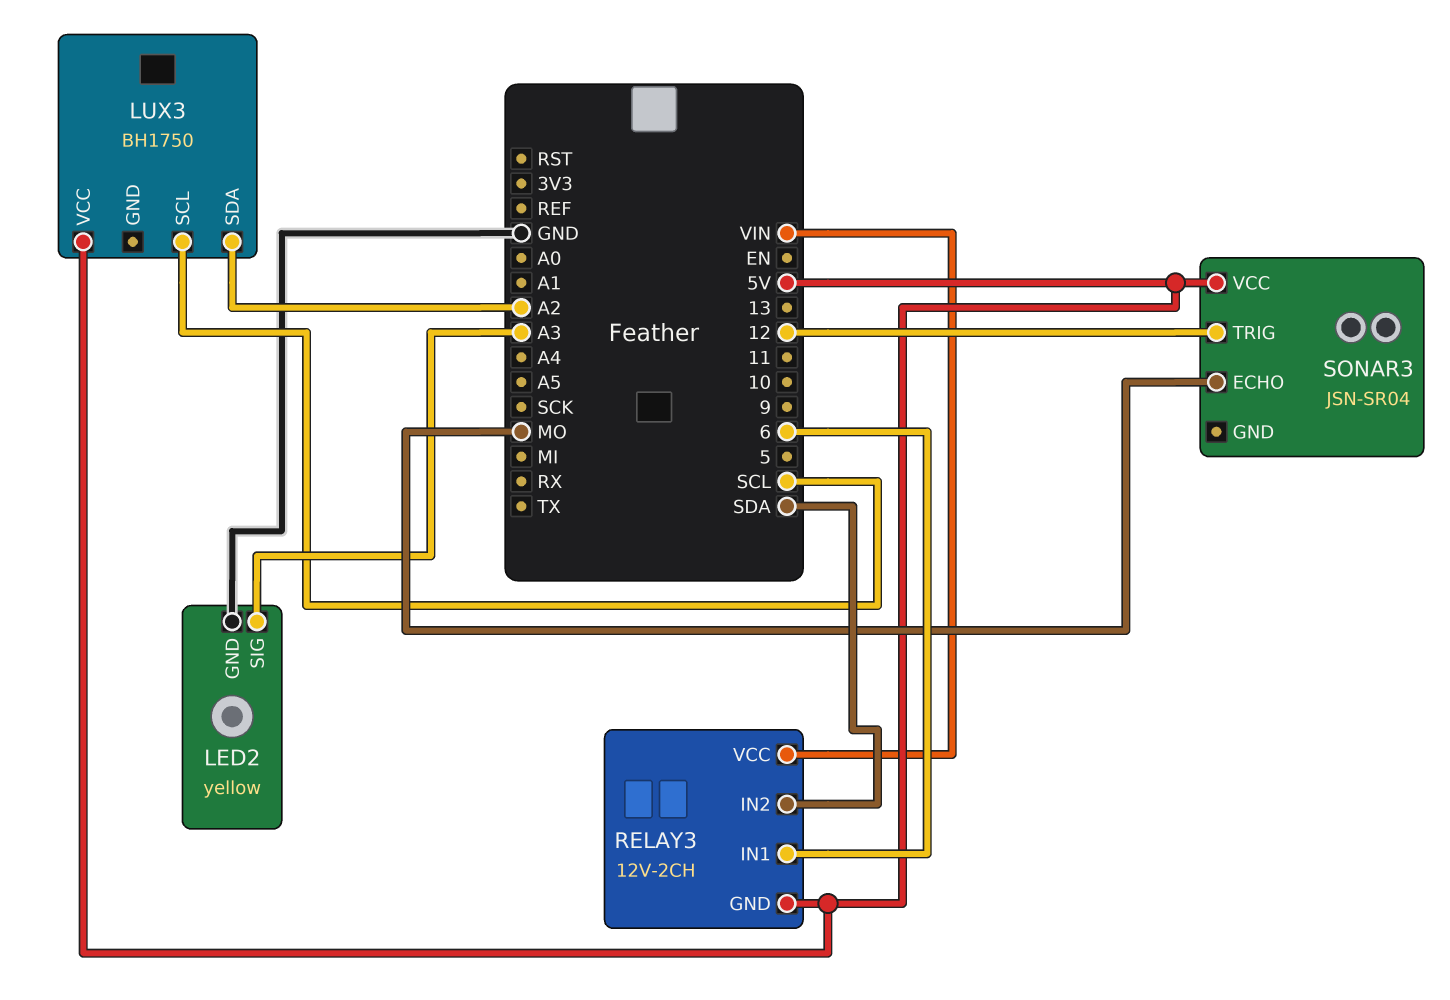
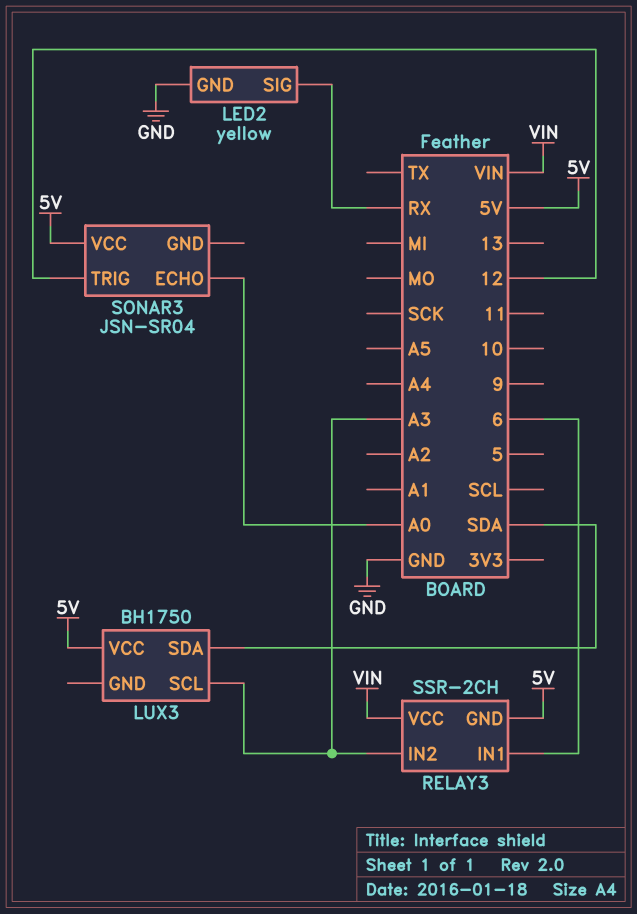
LED2 pin SIG: A3 -> RX
LUX3 pin SCL: SCL -> A3
LUX3 pin SDA: A2 -> SDA
RELAY3: 12V-2CH -> SSR-2CH
RELAY3 pin IN2: SDA -> A3
SONAR3 pin ECHO: MO -> A0

